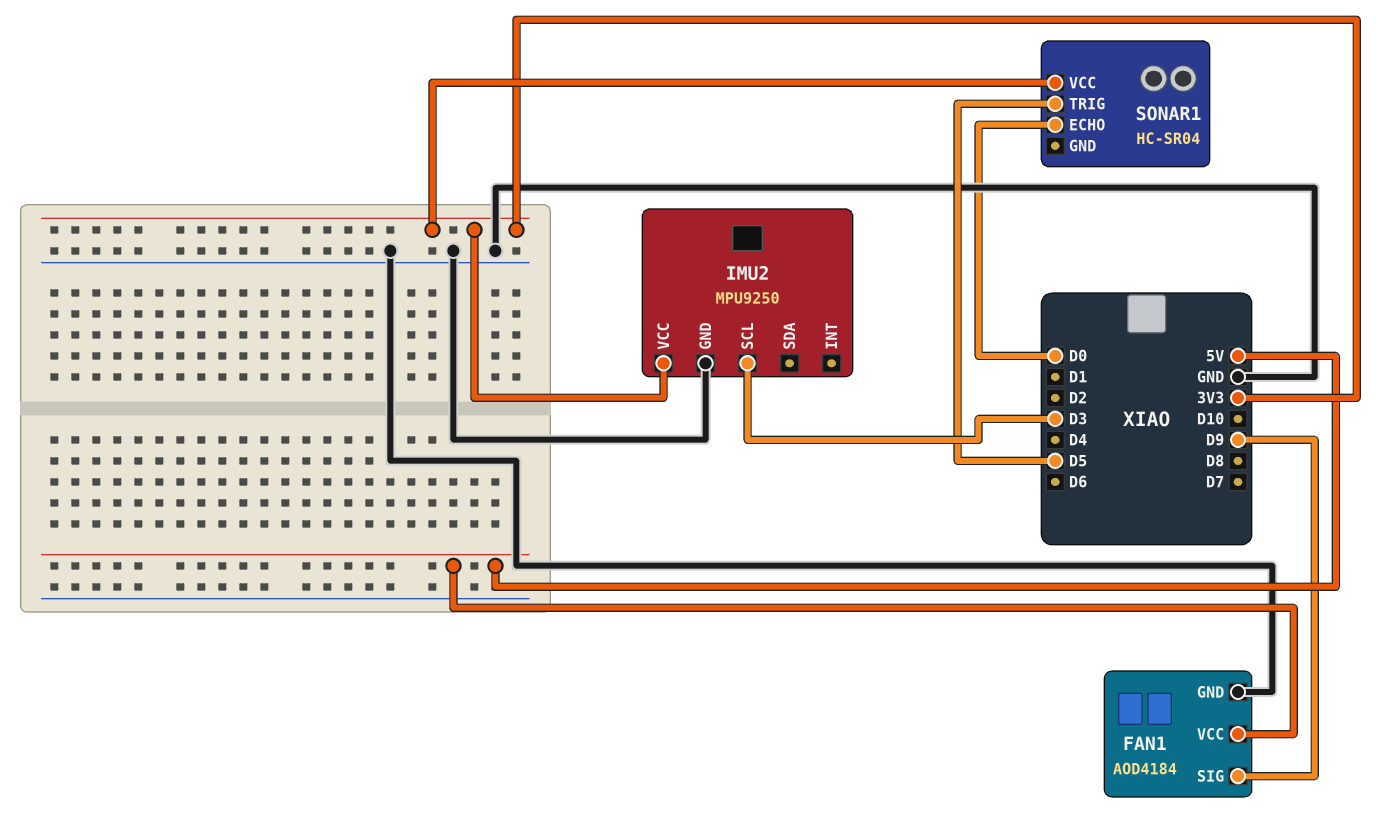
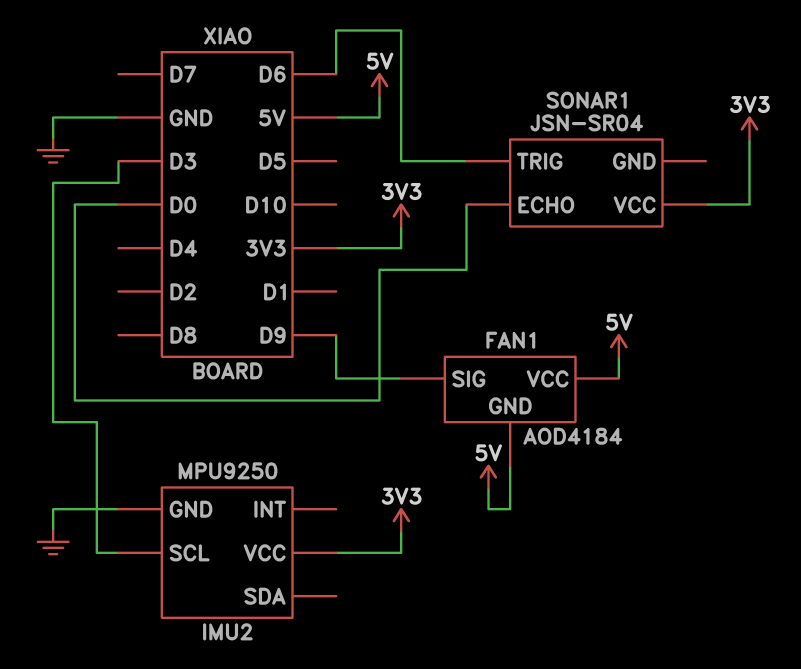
FAN1 pin GND: GND -> 5V
SONAR1: HC-SR04 -> JSN-SR04
SONAR1 pin TRIG: D5 -> D6

